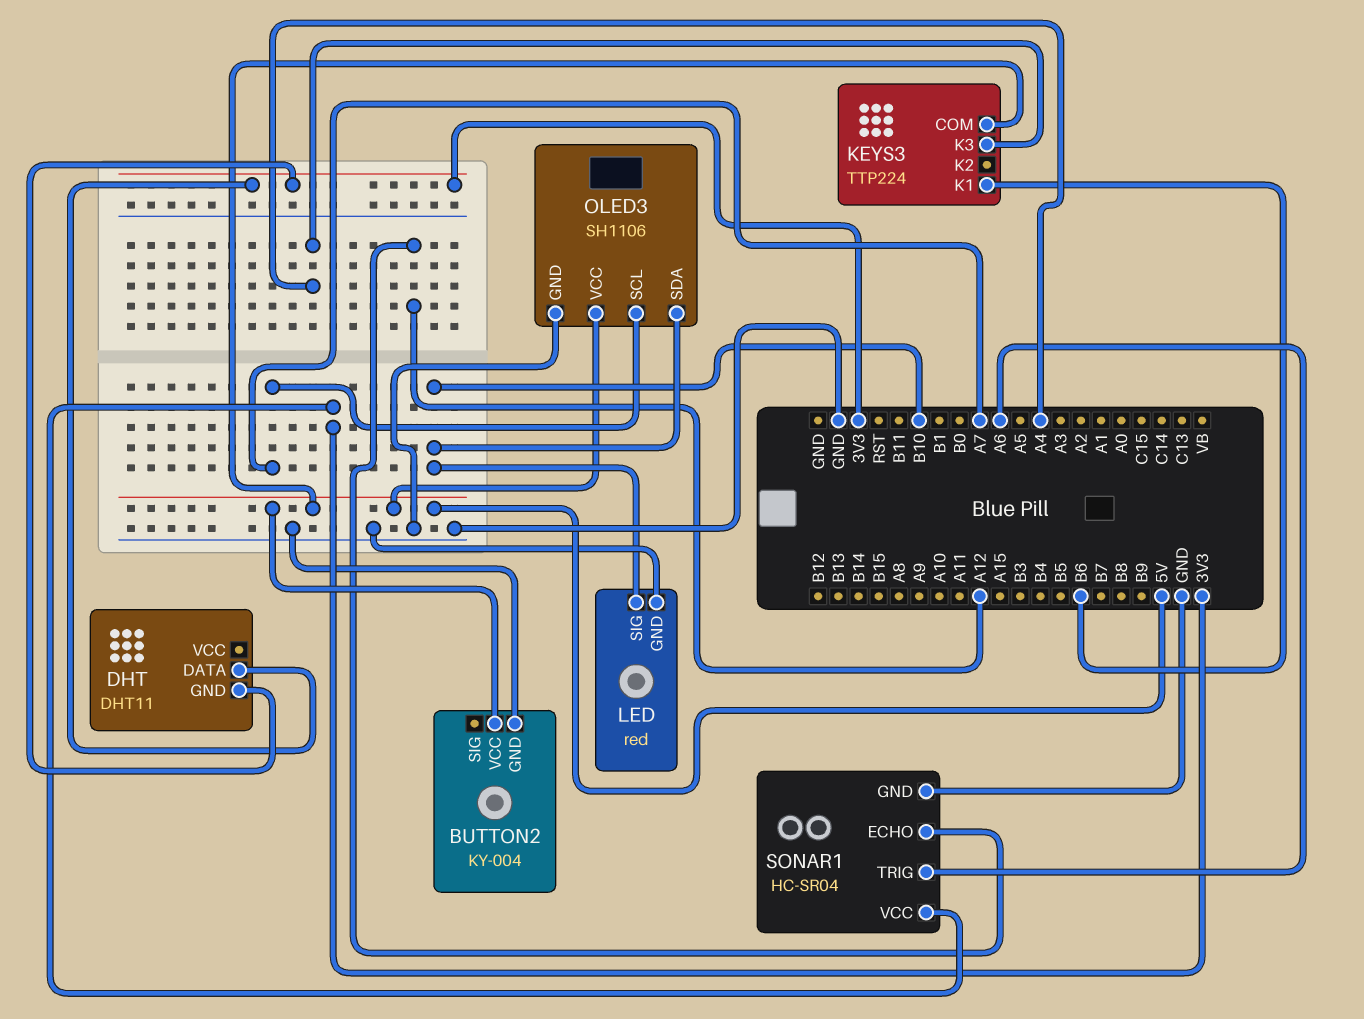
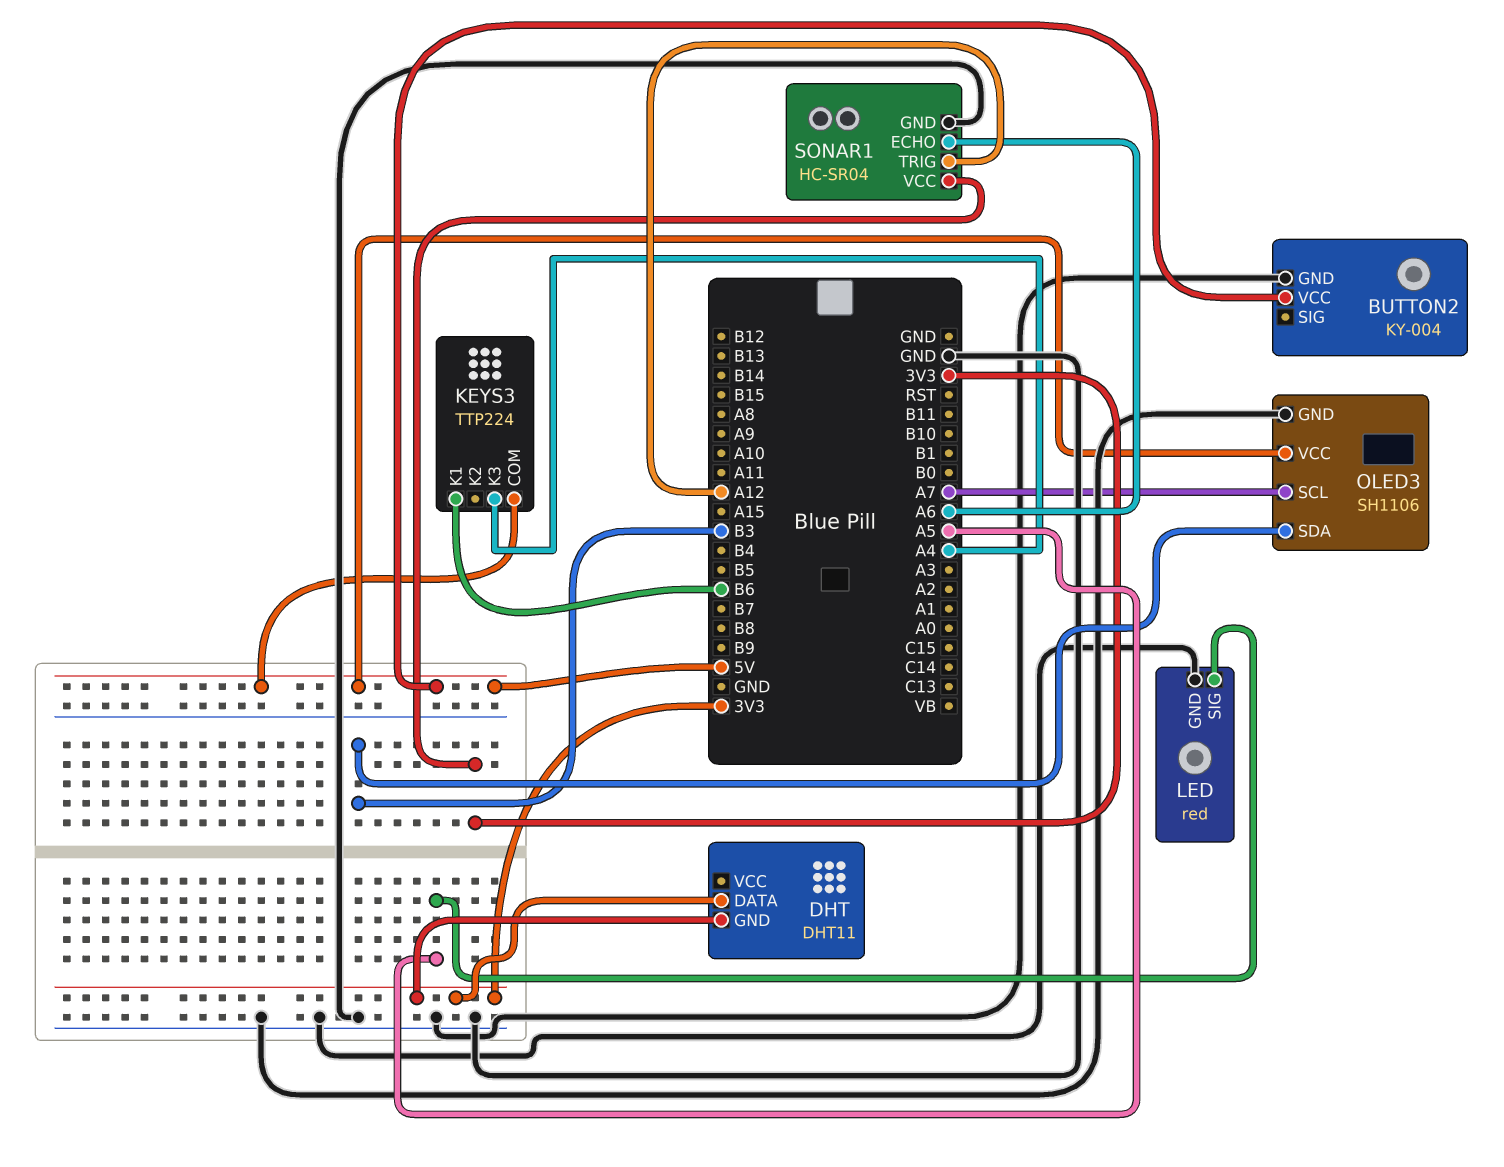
LED pin SIG: B10 -> A5
OLED3 pin SDA: B10 -> B3
SONAR1 pin ECHO: A12 -> A6
SONAR1 pin TRIG: A6 -> A12

